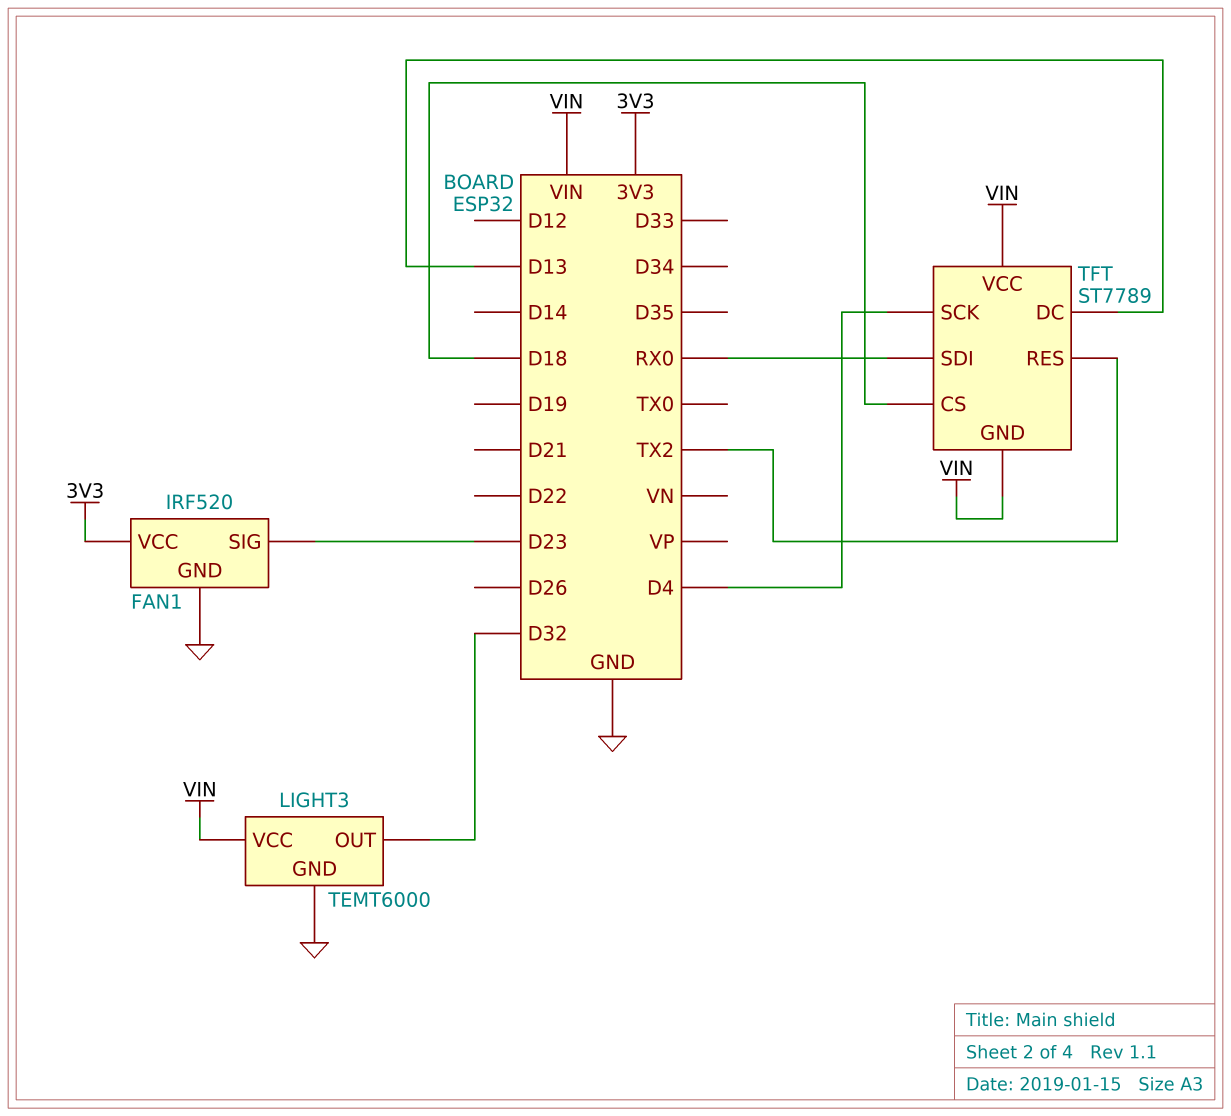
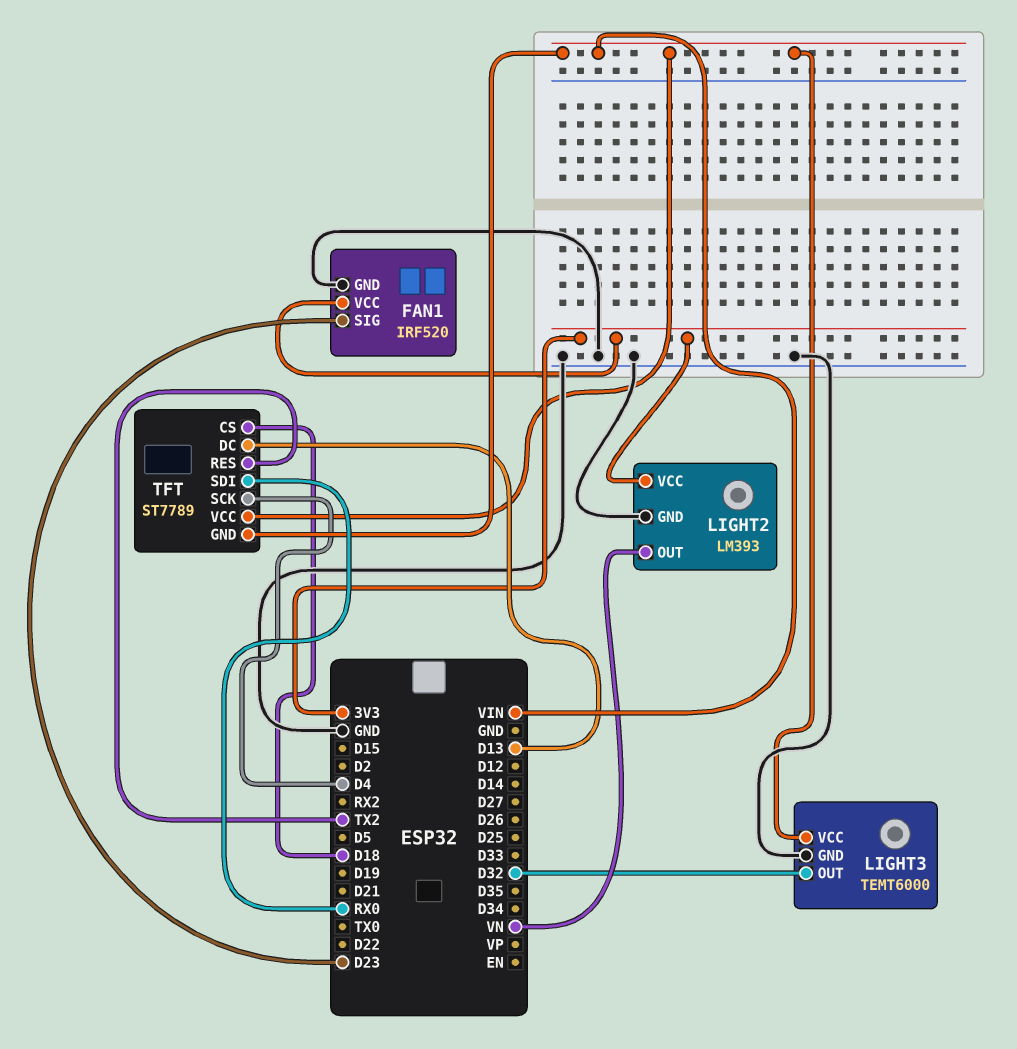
LIGHT2: none -> LM393
LIGHT2 pin GND: none -> GND
LIGHT2 pin OUT: none -> VN
LIGHT2 pin VCC: none -> 3V3

